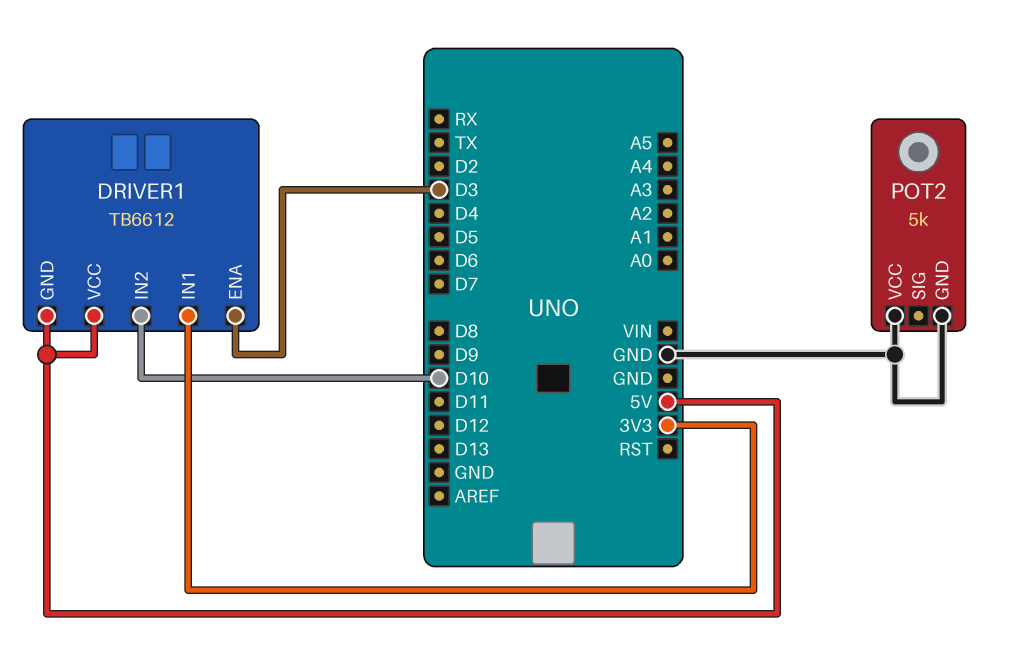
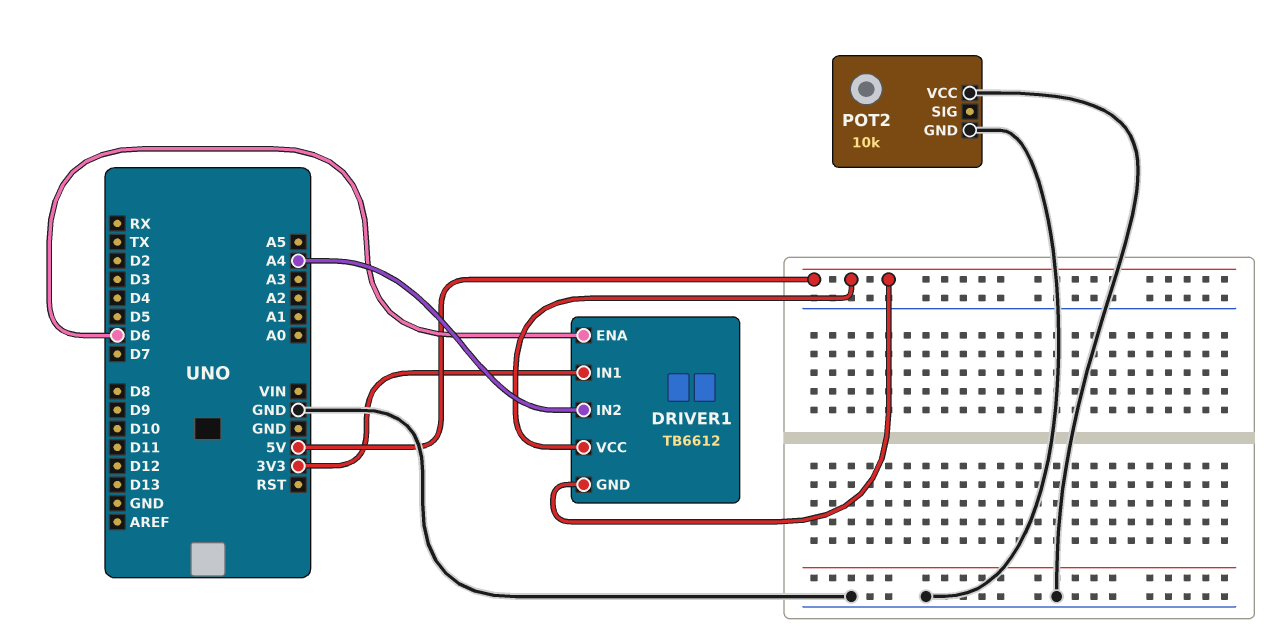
DRIVER1 pin ENA: D3 -> D6
DRIVER1 pin IN2: D10 -> A4
POT2: 5k -> 10k

